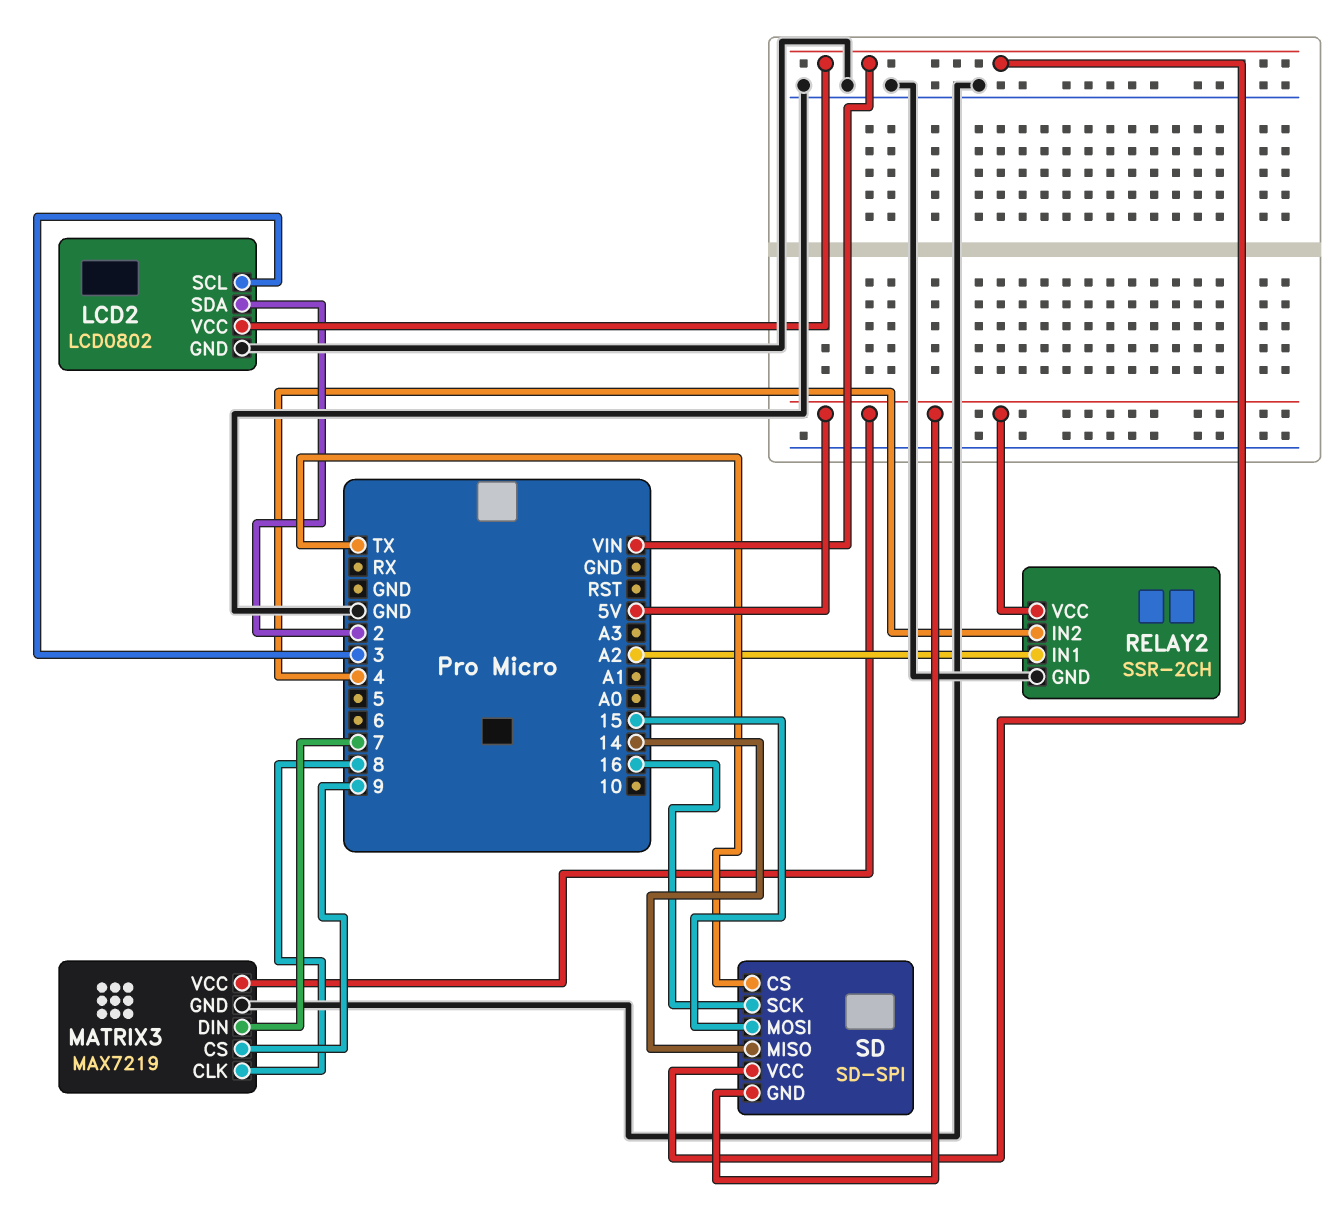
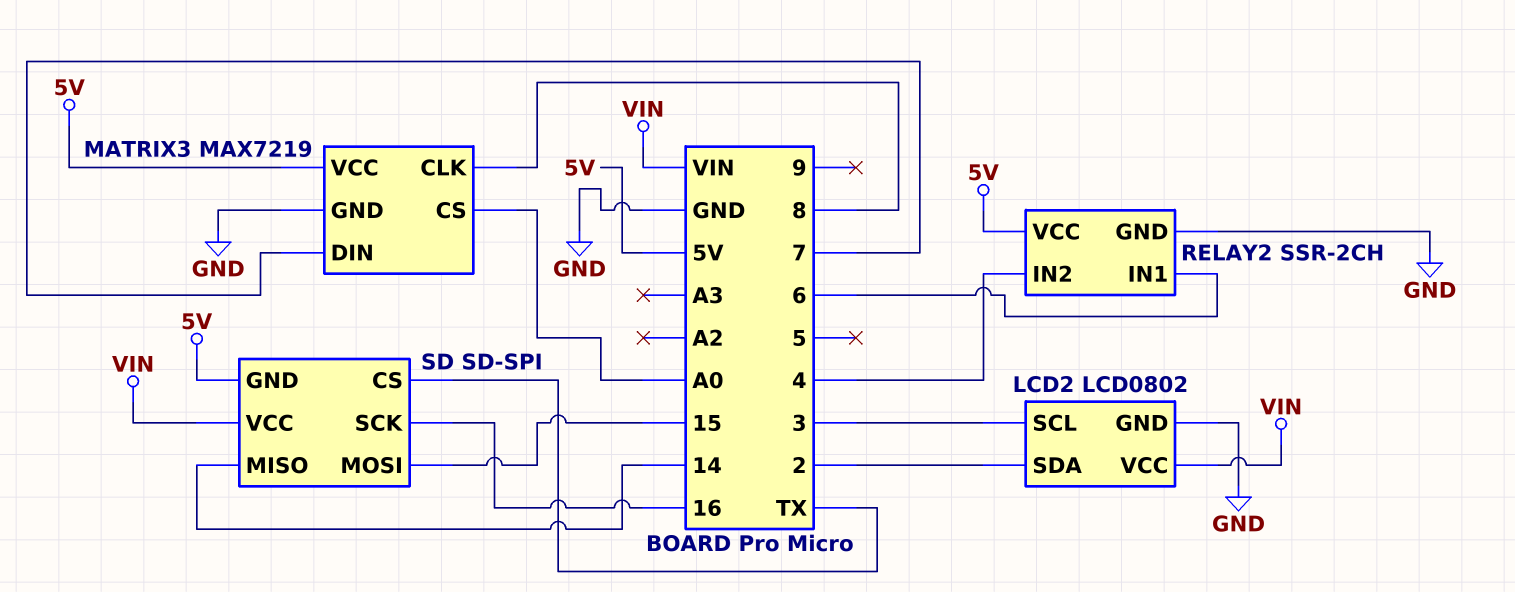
MATRIX3 pin CS: 9 -> A0
RELAY2 pin IN1: A2 -> 6

